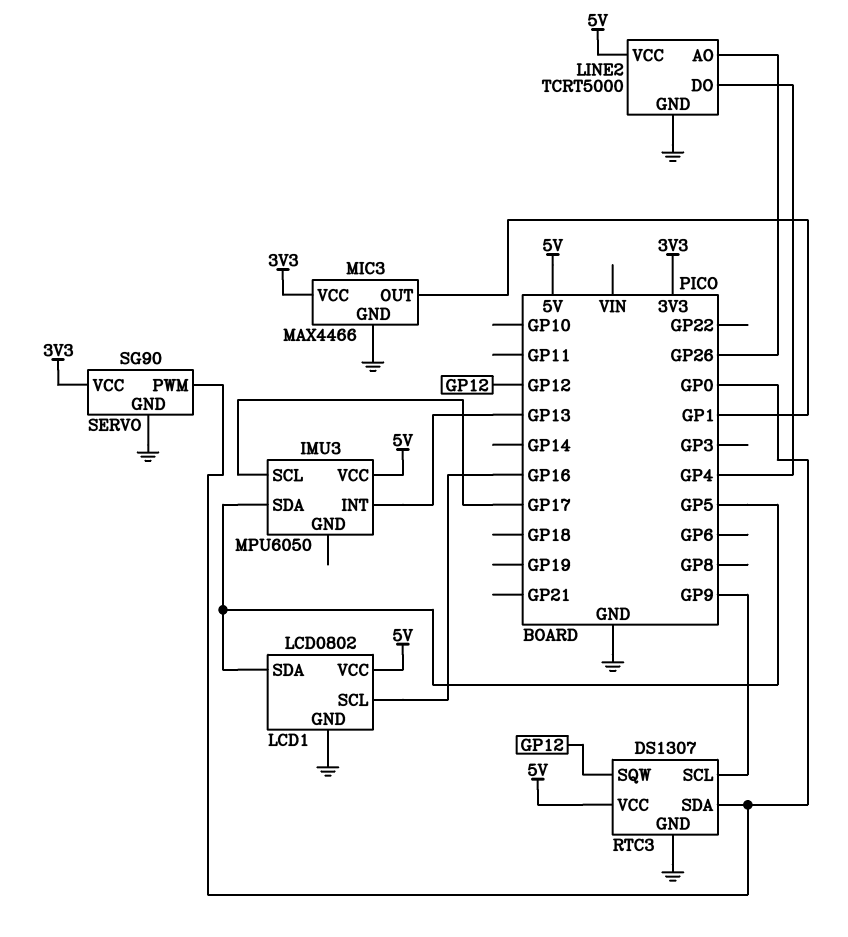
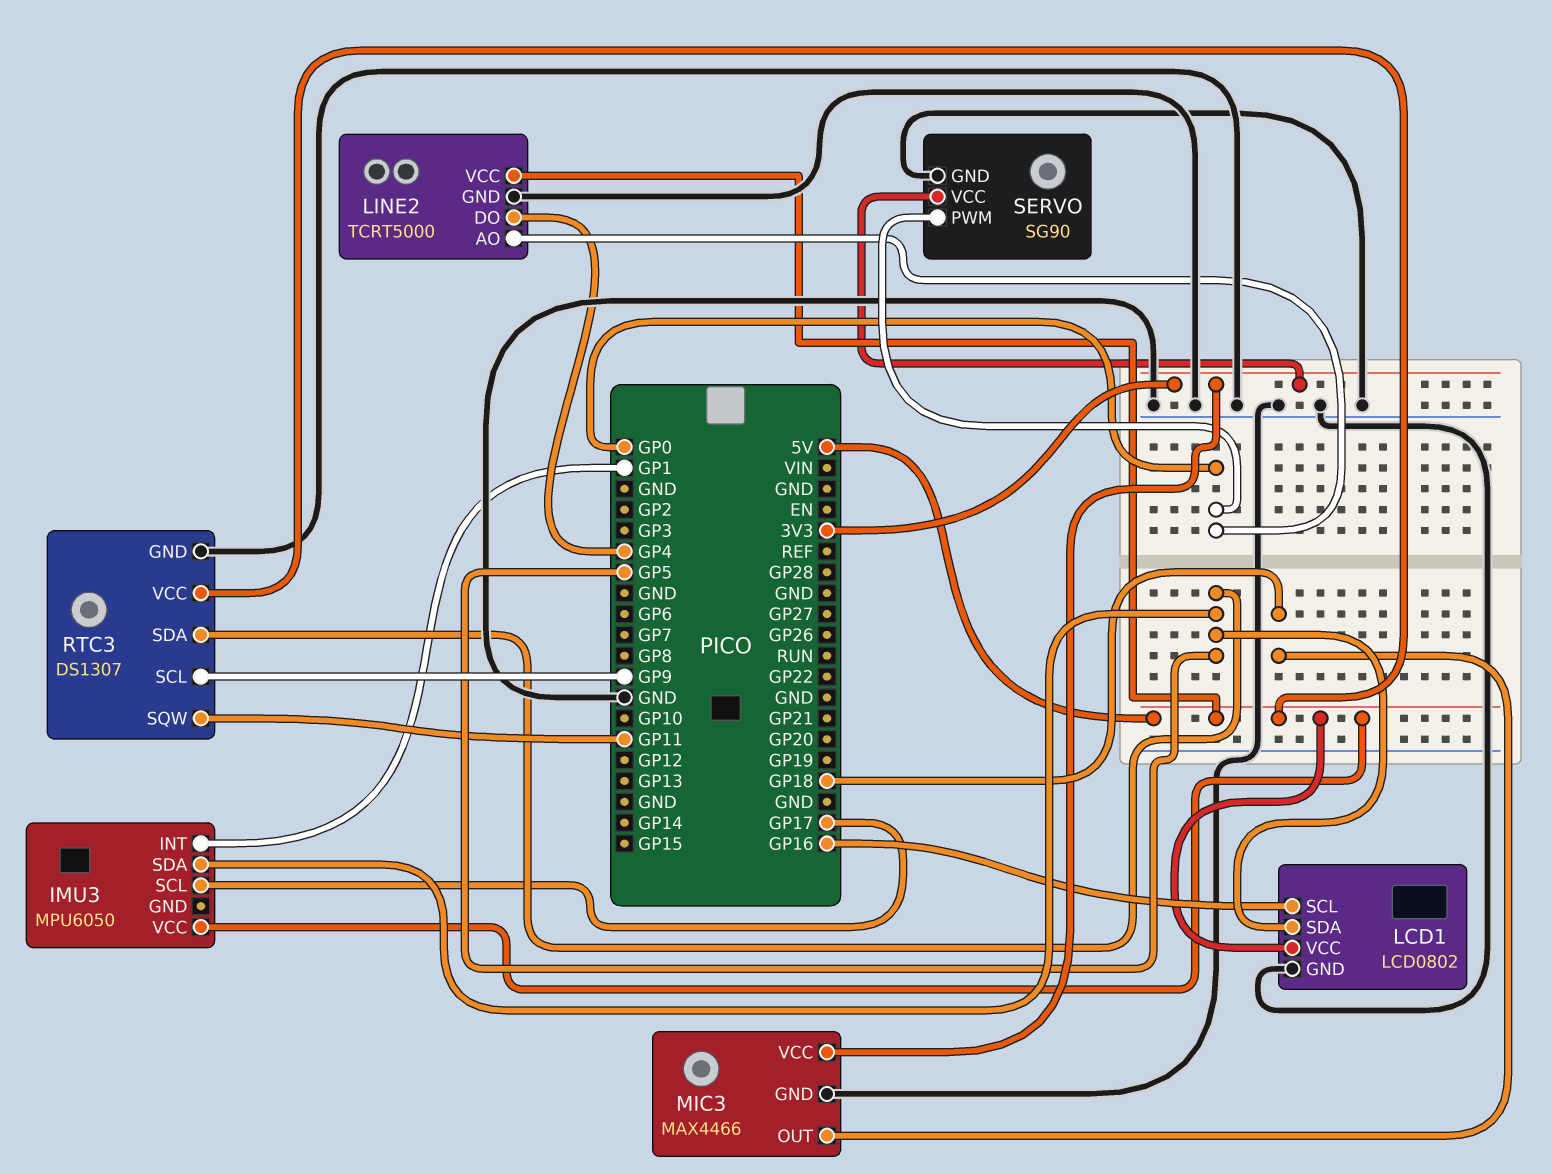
IMU3 pin INT: GP13 -> GP1
LINE2 pin AO: GP26 -> GP0
MIC3 pin OUT: GP1 -> GP18
RTC3 pin SDA: GP0 -> GP5
RTC3 pin SQW: GP12 -> GP11

